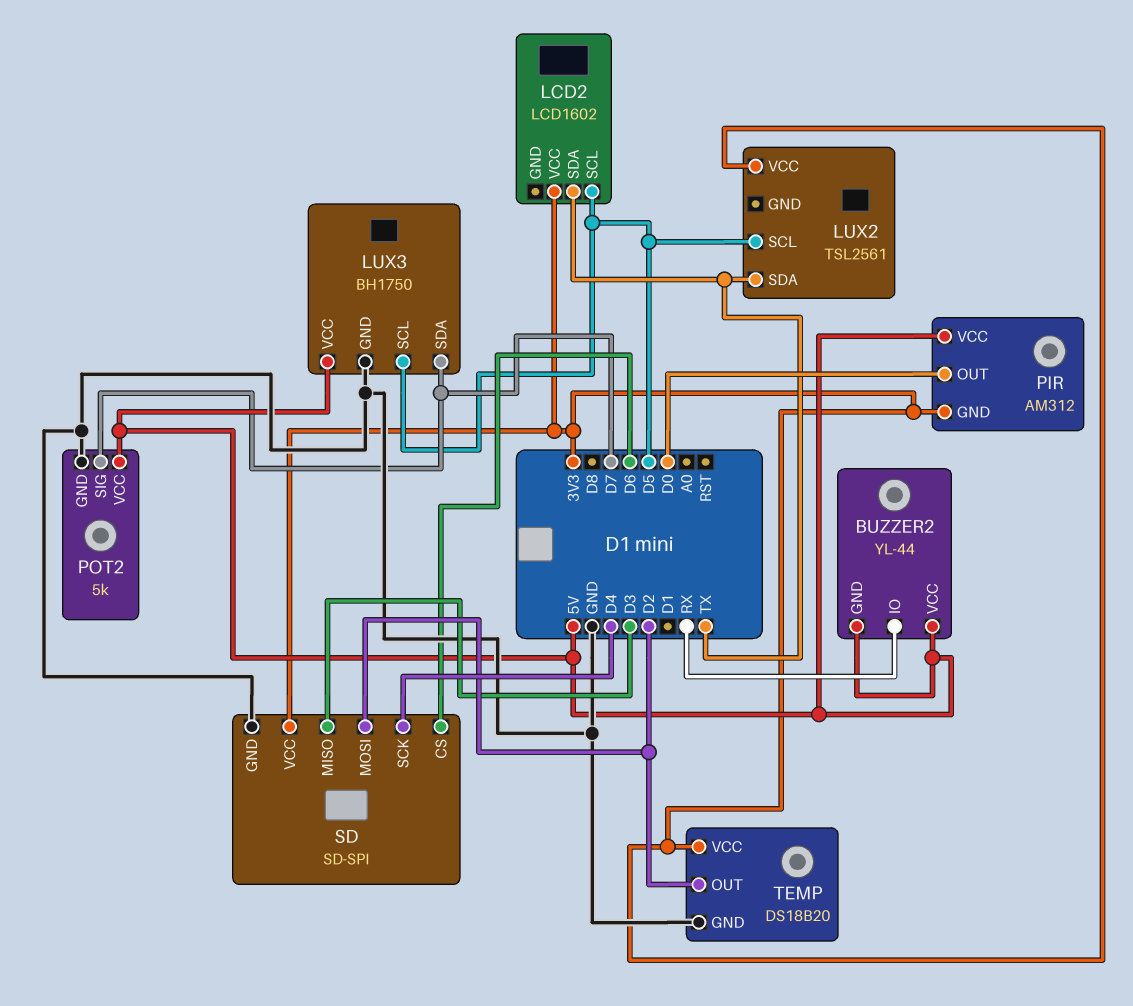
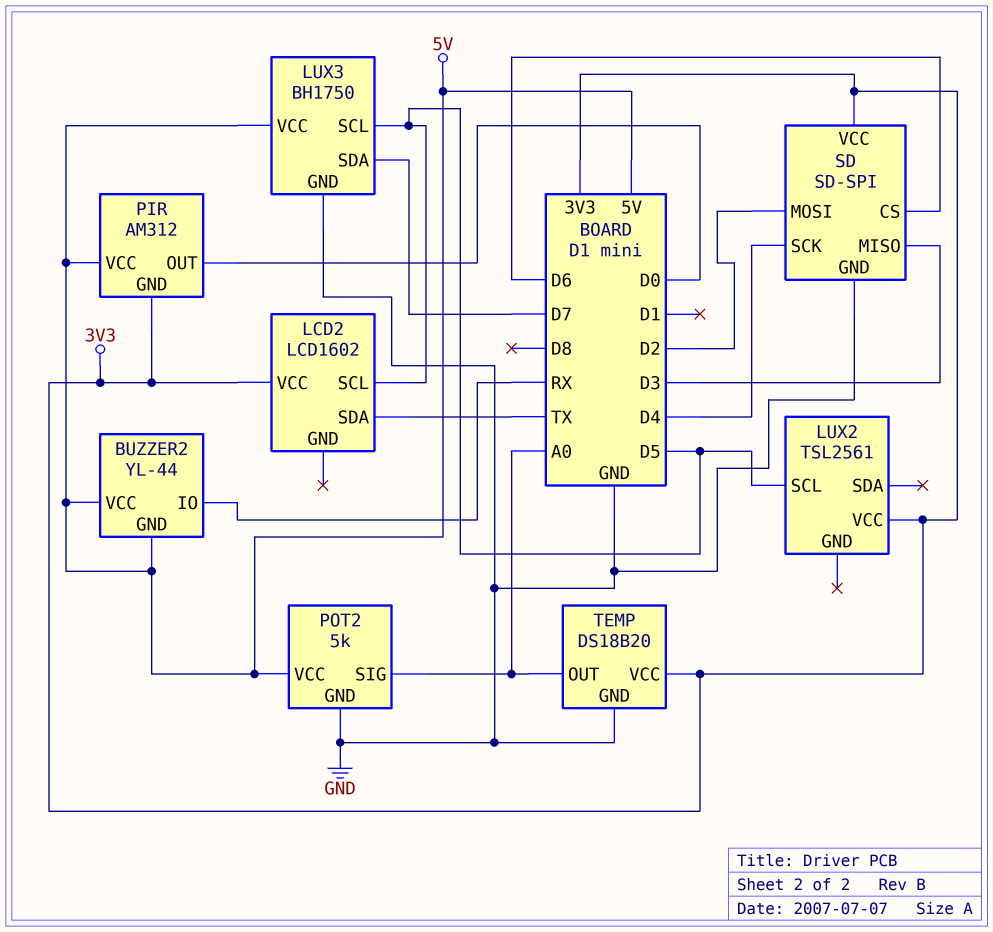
LUX2 pin SDA: TX -> none
POT2 pin SIG: D7 -> A0
TEMP pin OUT: D2 -> A0

